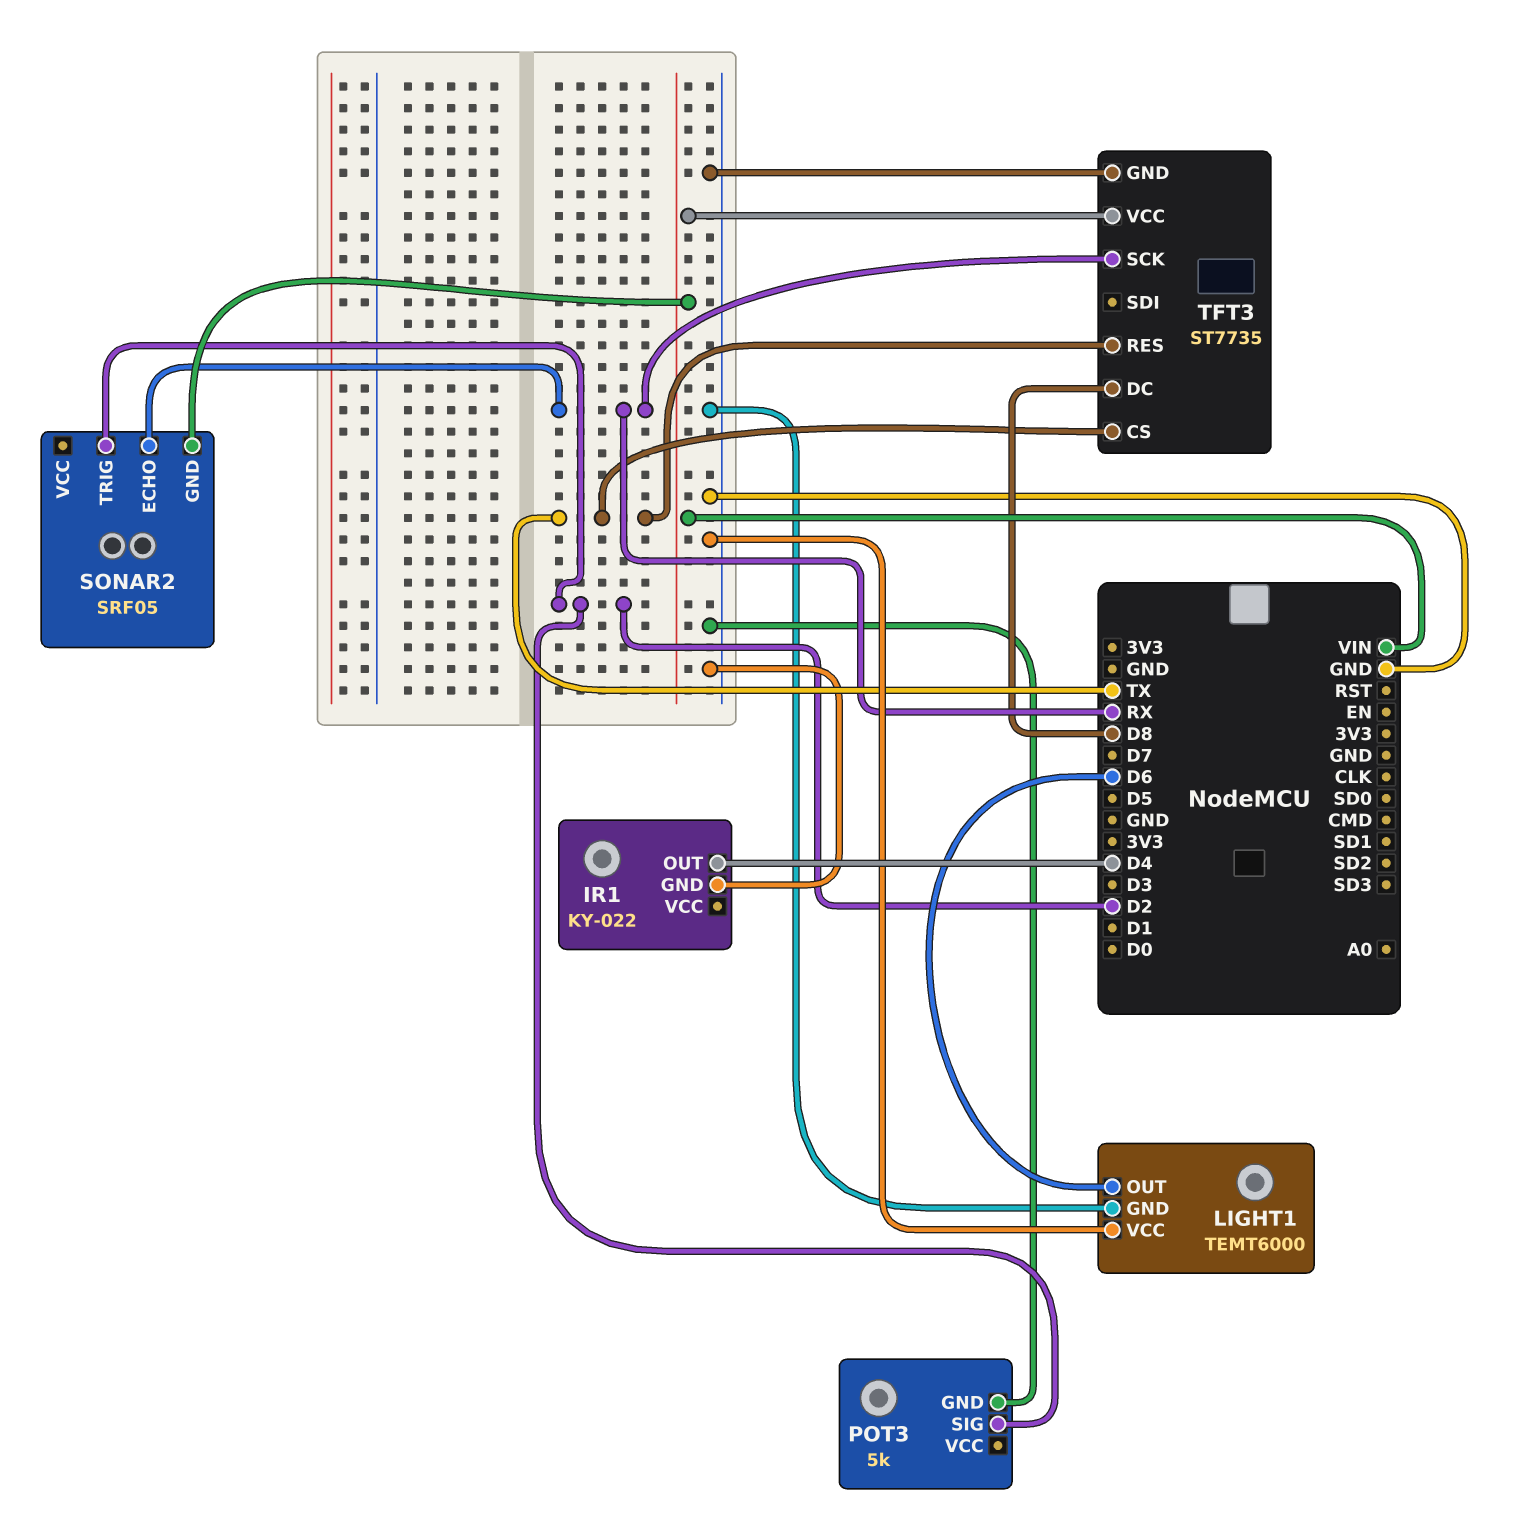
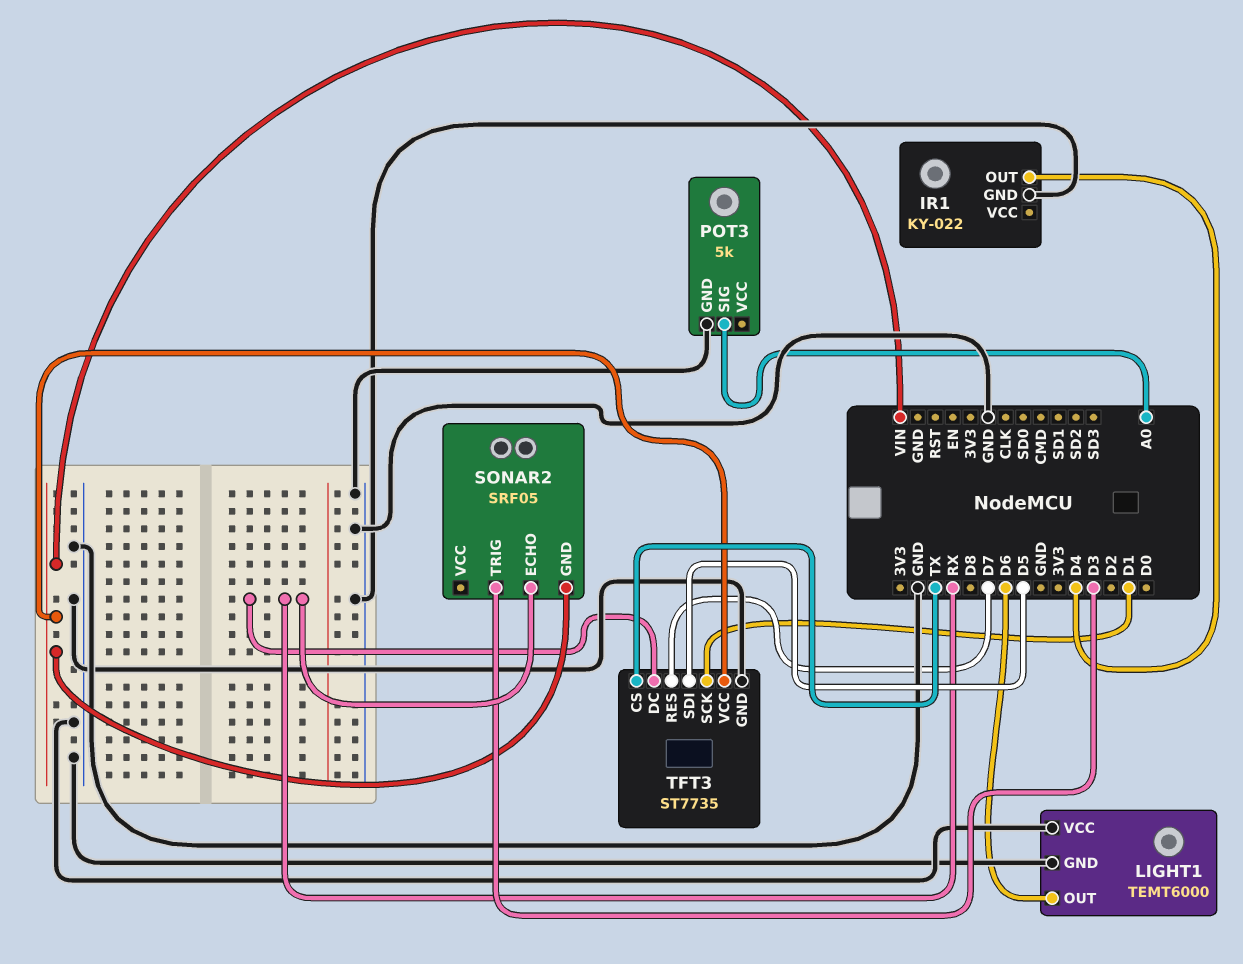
POT3 pin SIG: D2 -> A0
SONAR2 pin TRIG: D2 -> D3
TFT3 pin DC: D8 -> RX
TFT3 pin RES: TX -> D7
TFT3 pin SCK: RX -> D1
TFT3 pin SDI: none -> D5

